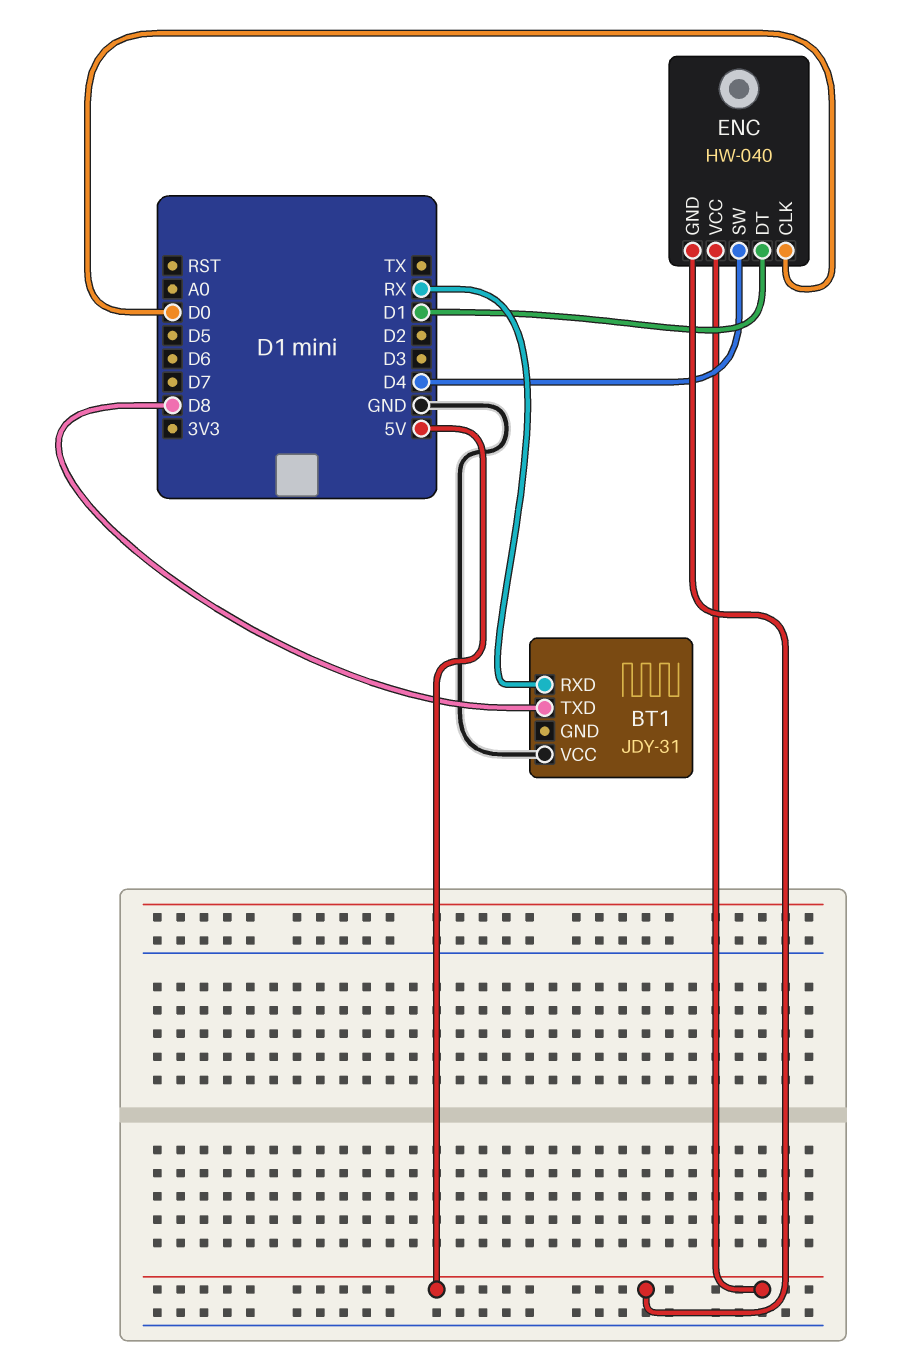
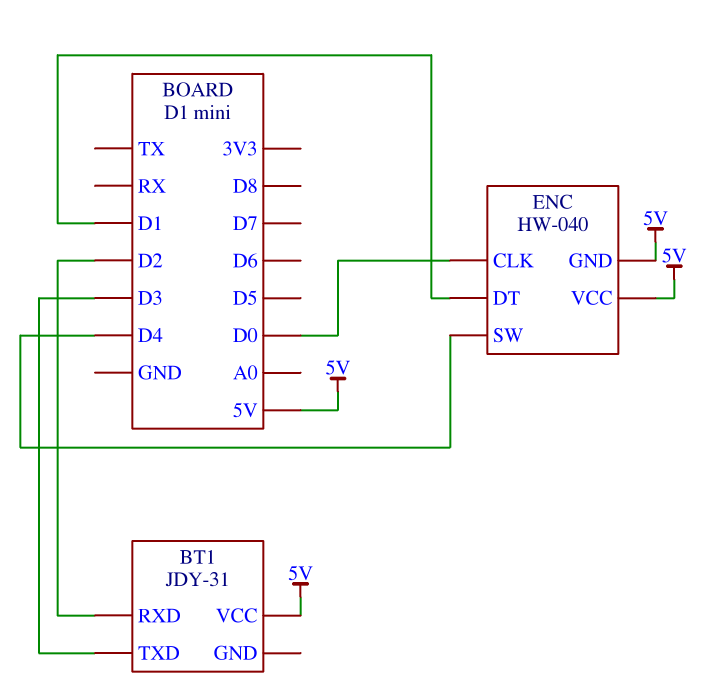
BT1 pin RXD: RX -> D2
BT1 pin TXD: D8 -> D3
BT1 pin VCC: GND -> 5V

